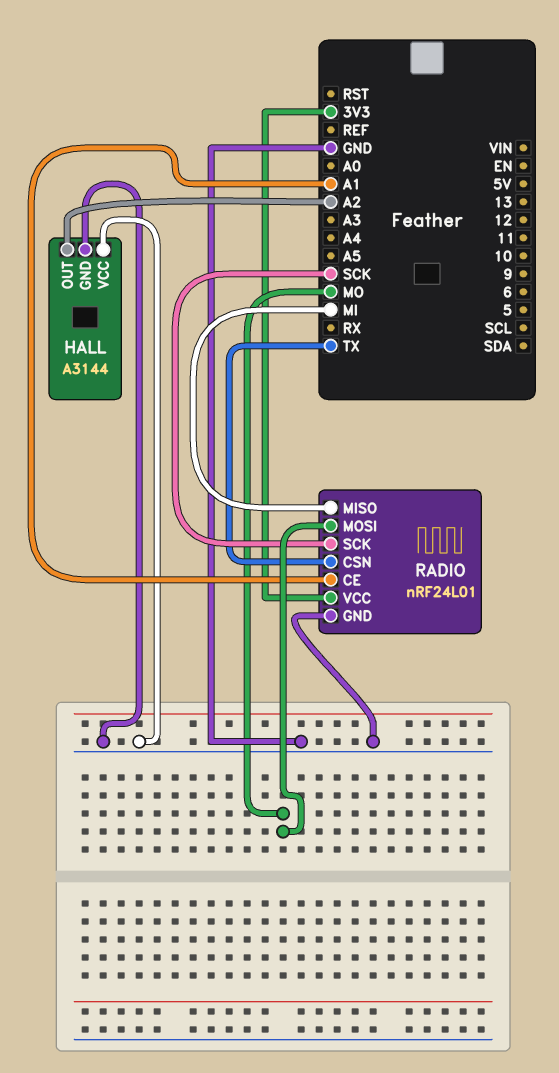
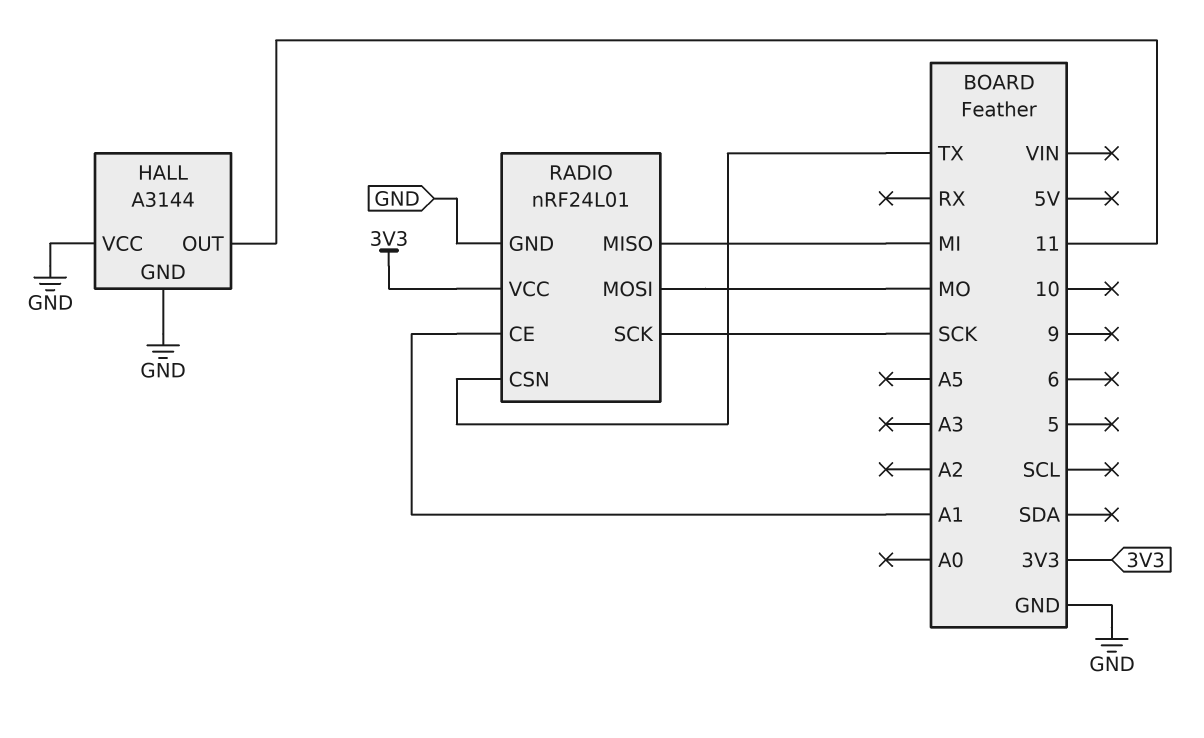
HALL pin OUT: A2 -> 11

